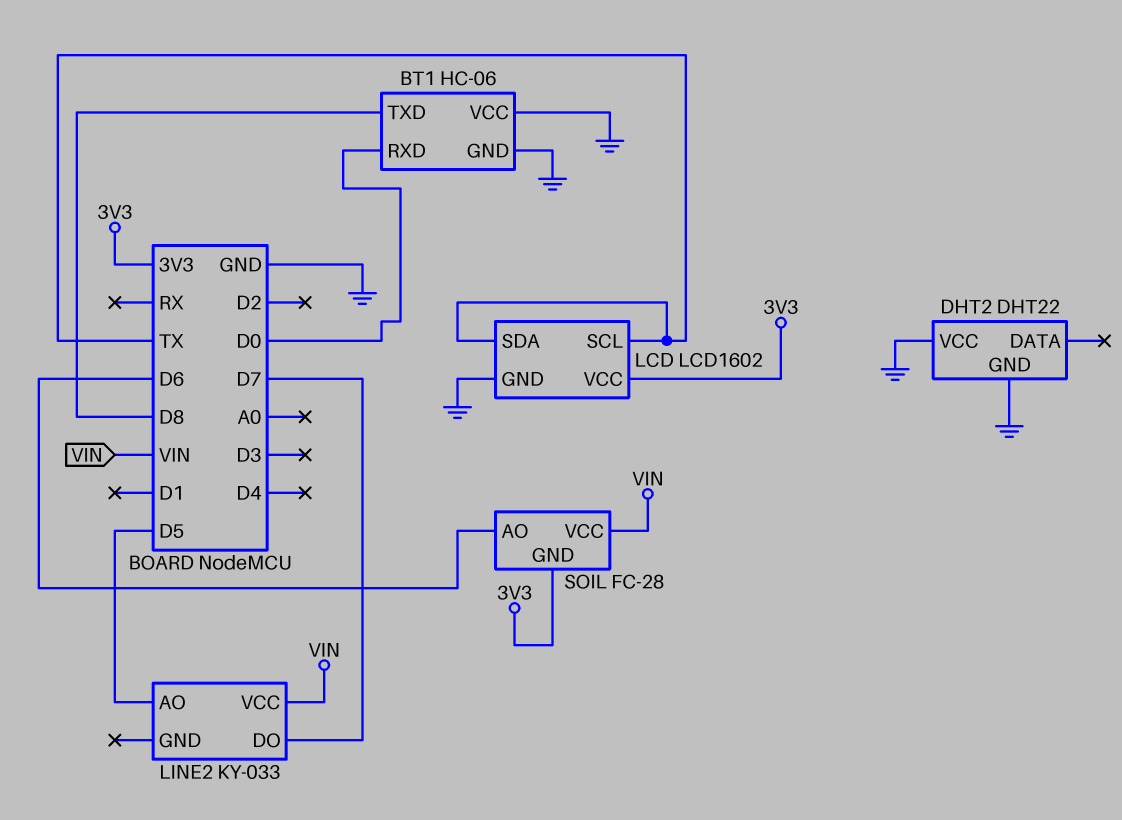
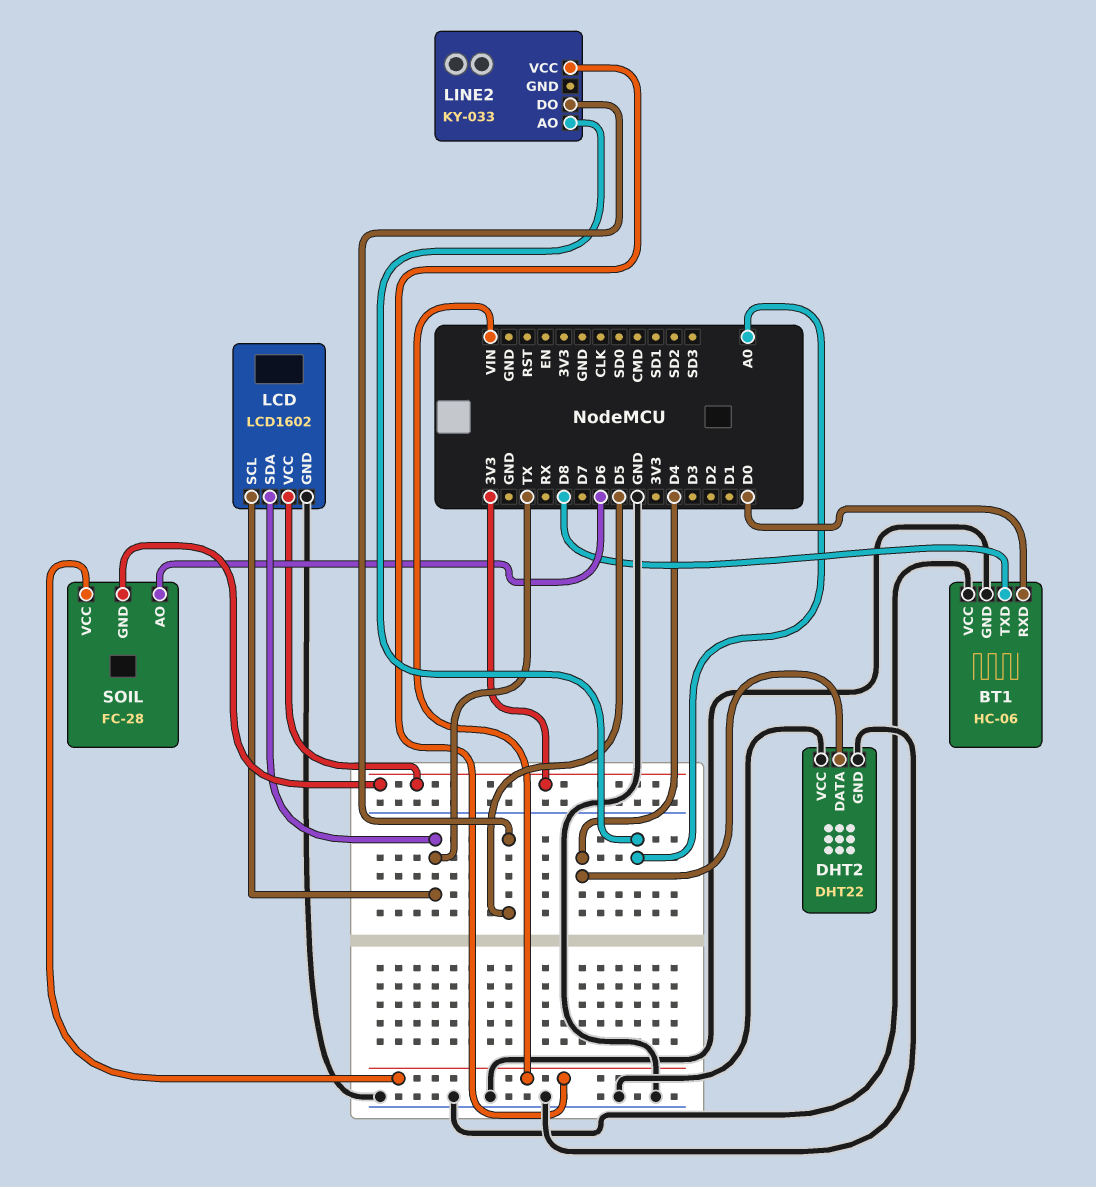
DHT2 pin DATA: none -> D4
LINE2 pin AO: D5 -> A0
LINE2 pin DO: D7 -> D5

